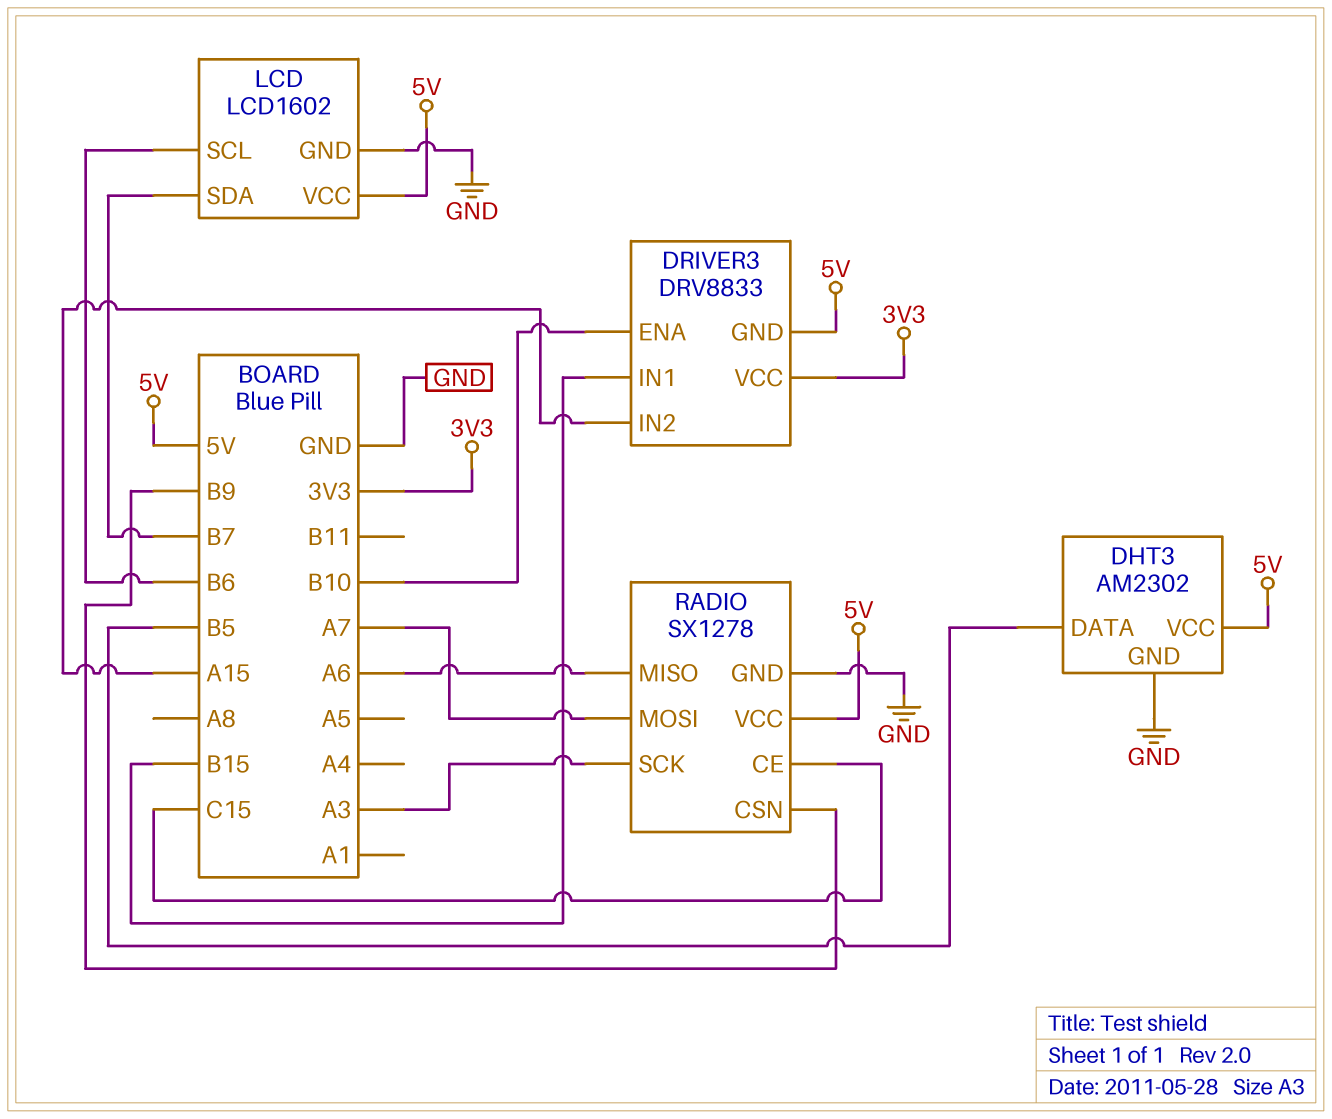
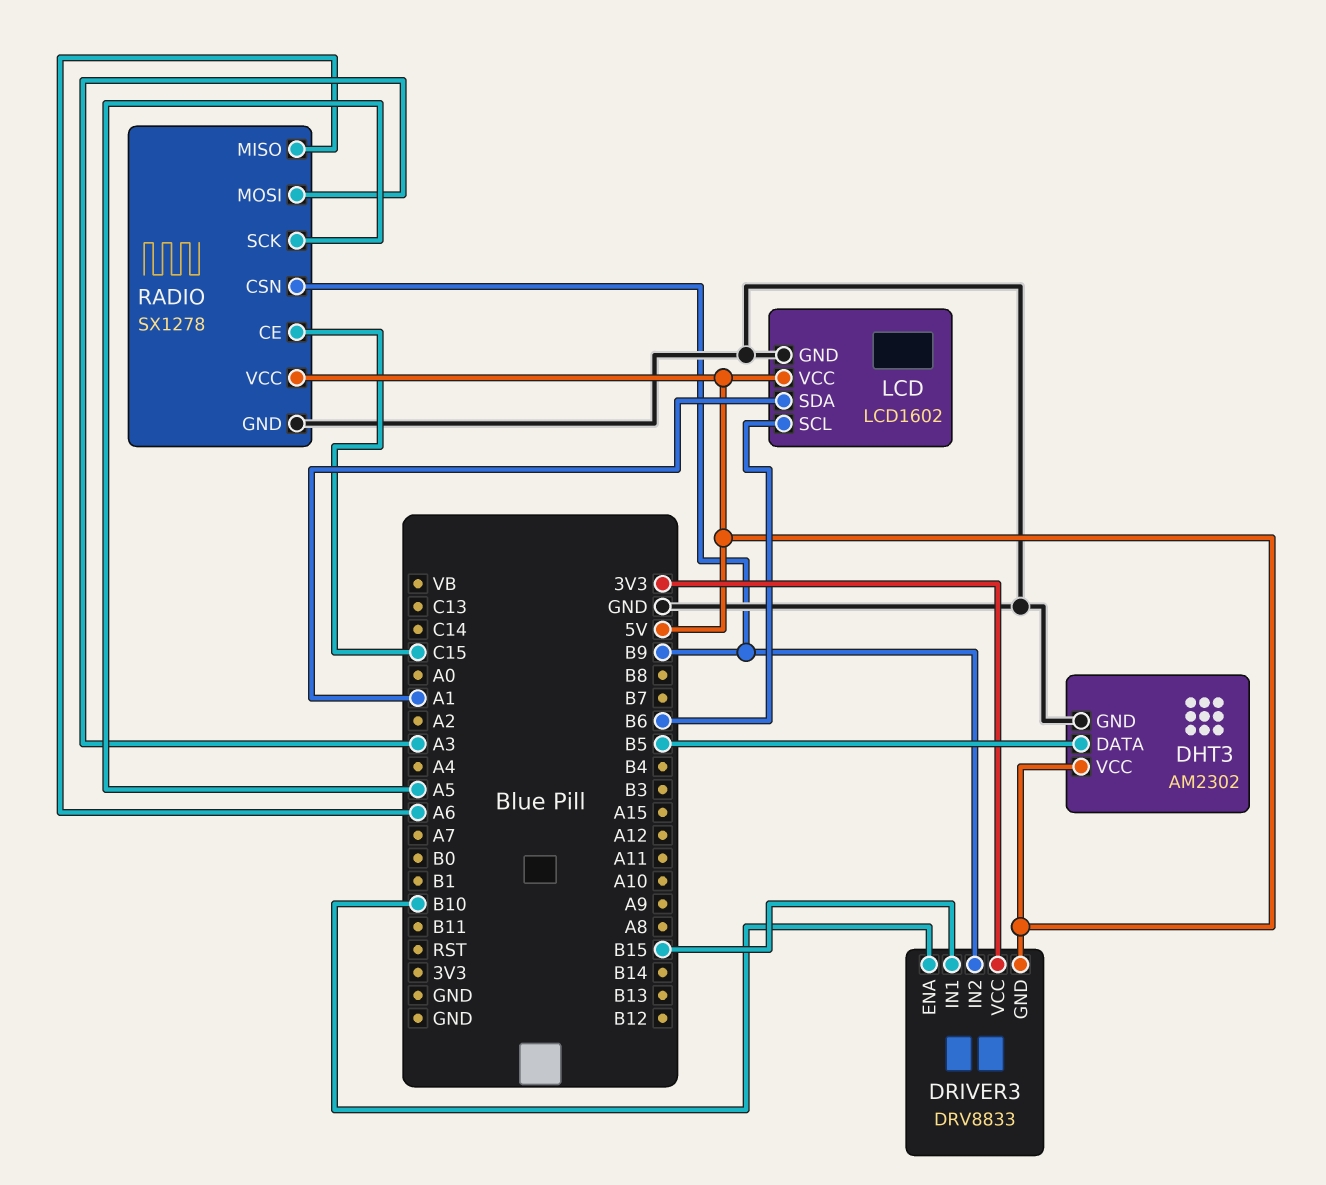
DRIVER3 pin IN2: A15 -> B9
LCD pin SDA: B7 -> A1
RADIO pin MOSI: A7 -> A3
RADIO pin SCK: A3 -> A5

